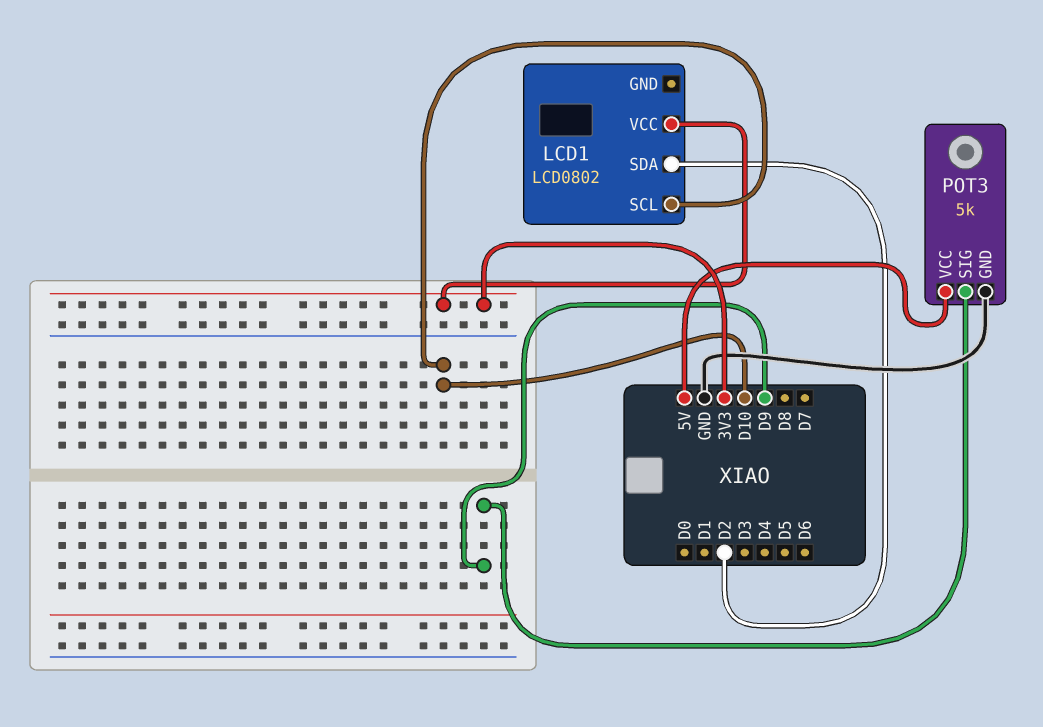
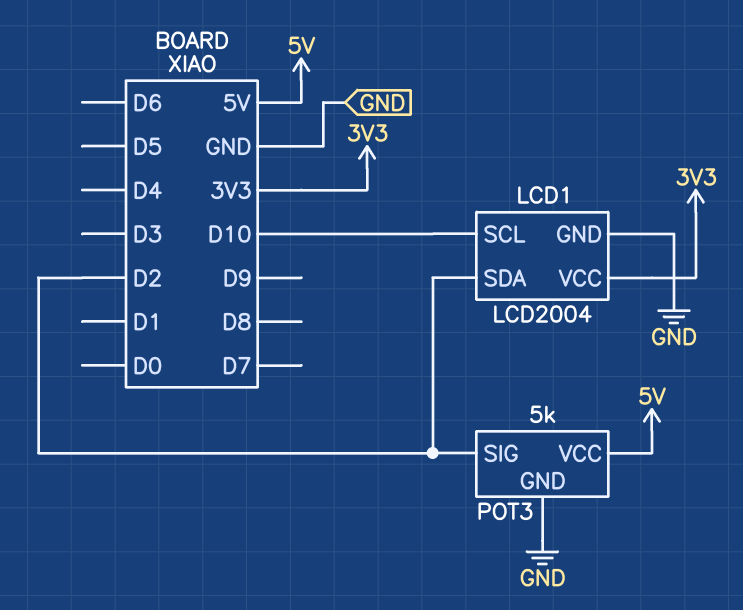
LCD1: LCD0802 -> LCD2004
LCD1 pin GND: none -> GND
POT3 pin SIG: D9 -> D2

